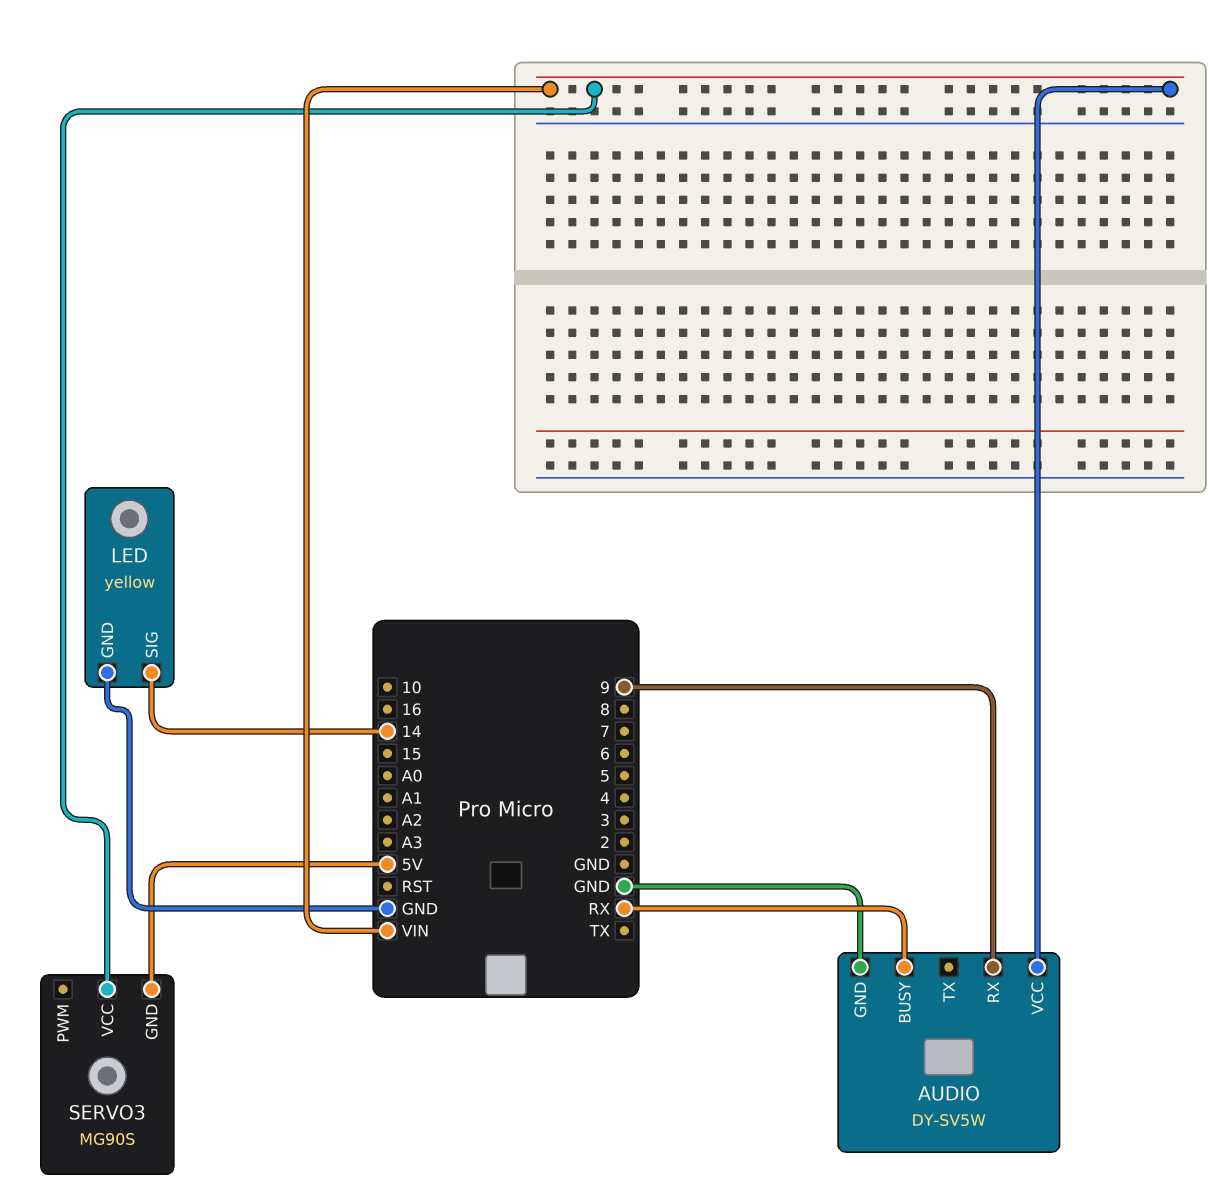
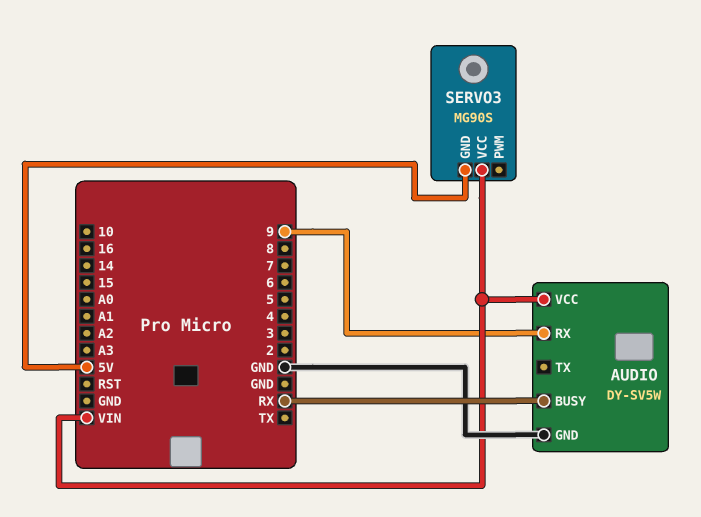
LED: yellow -> none
LED pin GND: GND -> none
LED pin SIG: 14 -> none

